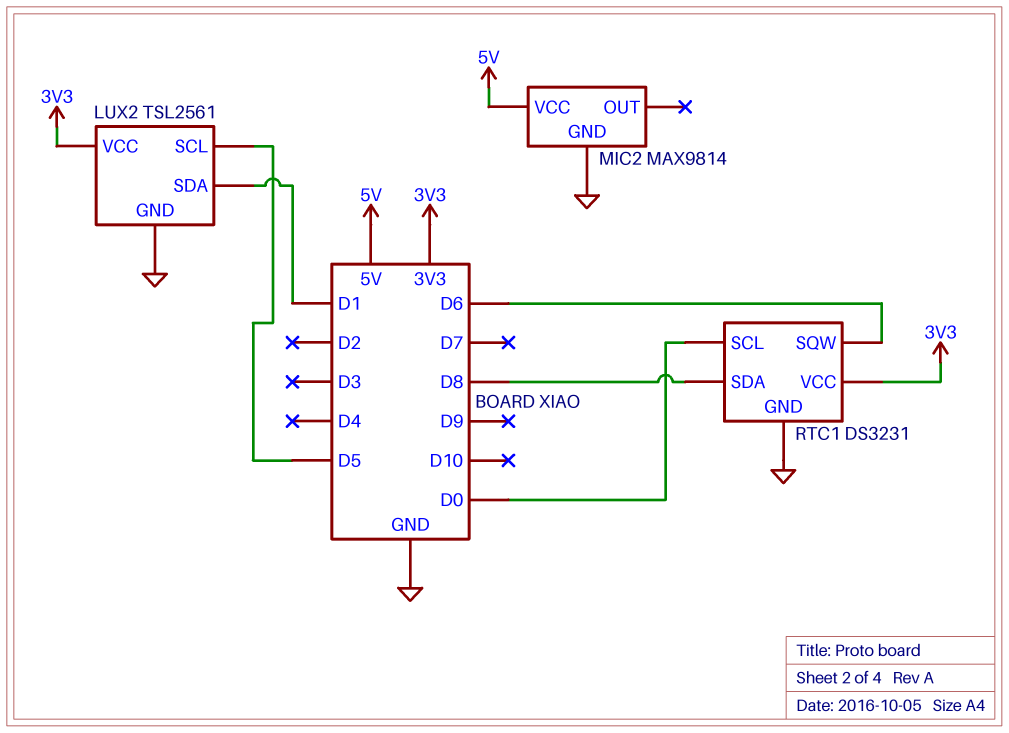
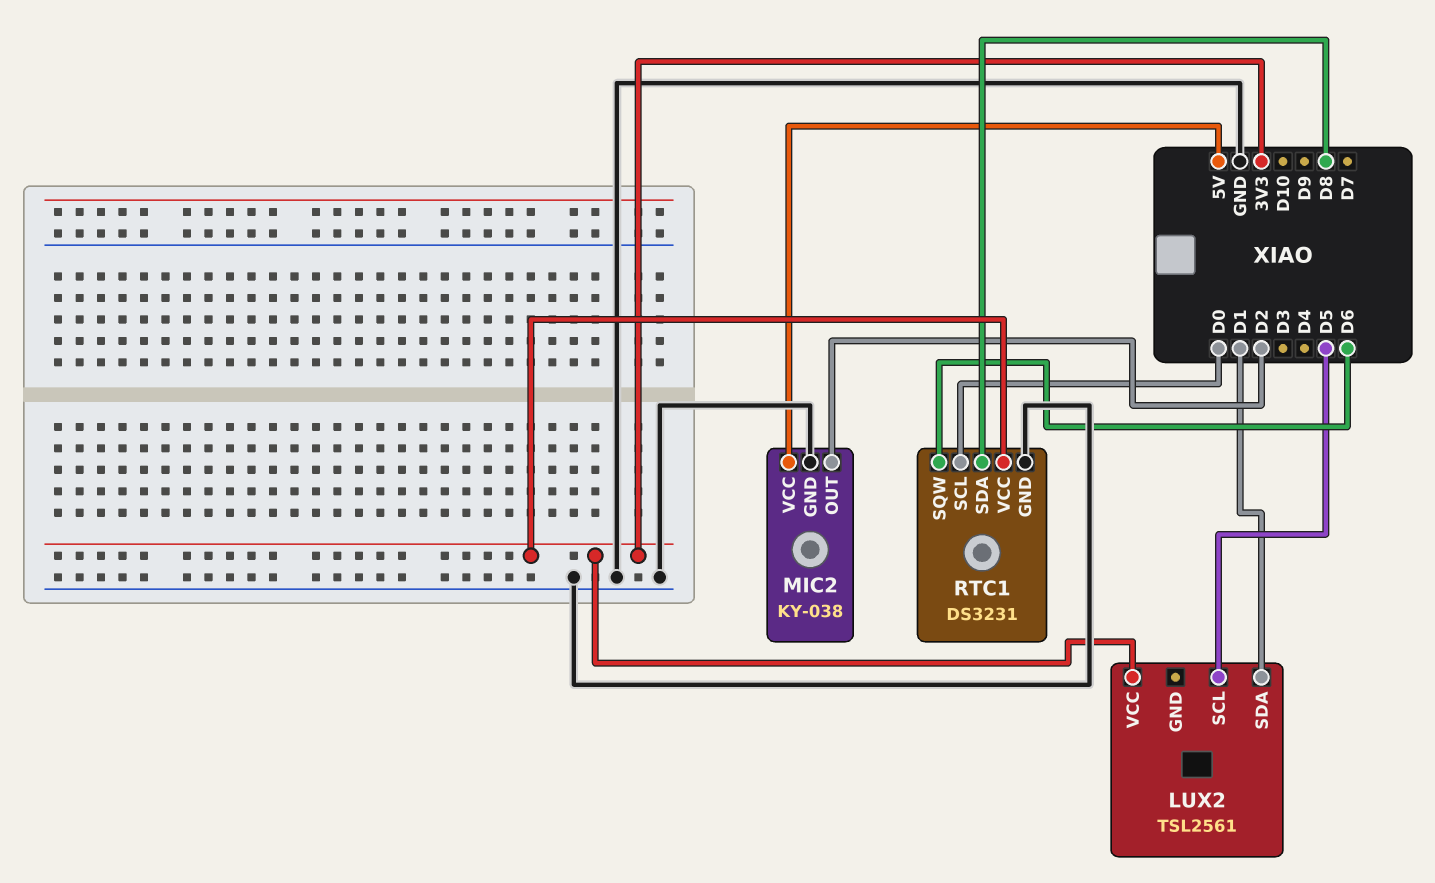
LUX2 pin GND: GND -> none
MIC2: MAX9814 -> KY-038
MIC2 pin OUT: none -> D2

